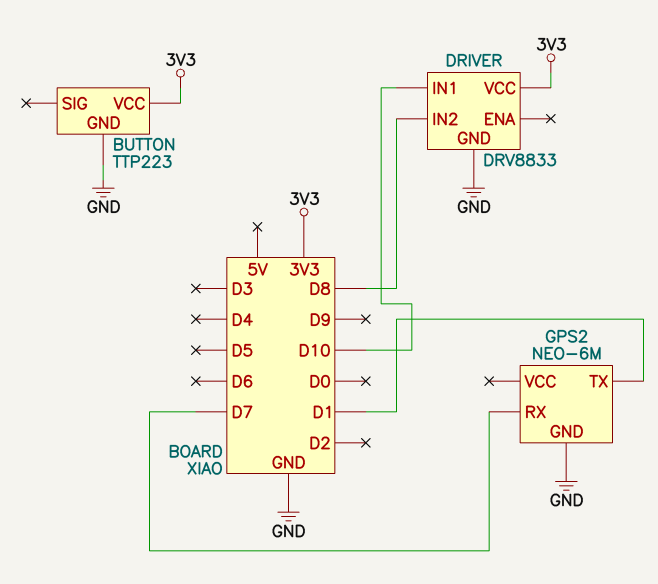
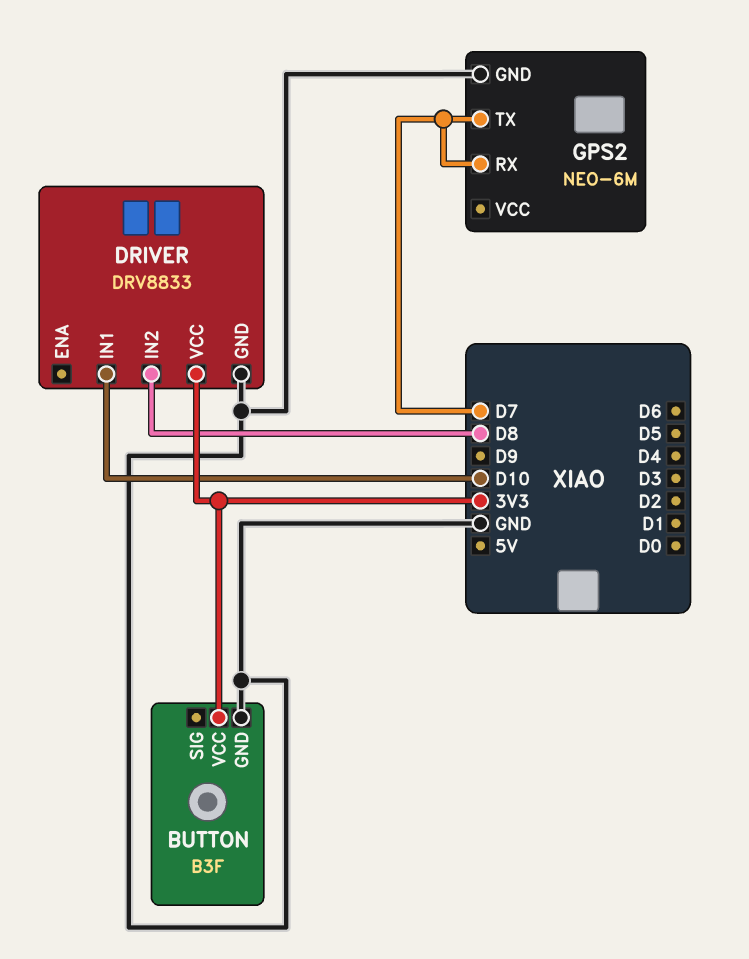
BUTTON: TTP223 -> B3F
GPS2 pin TX: D1 -> D7

